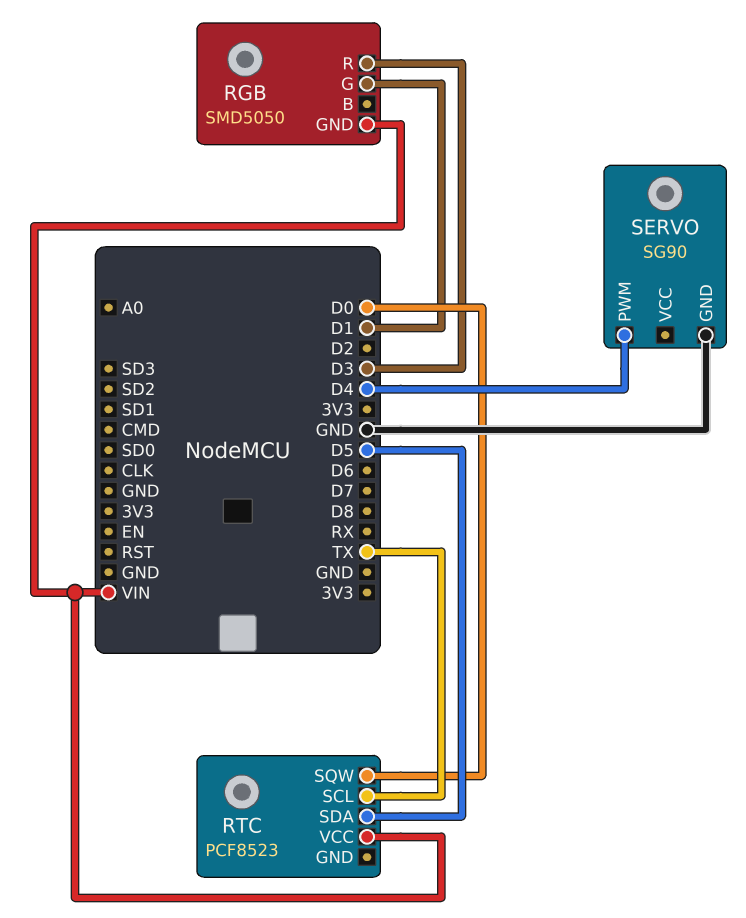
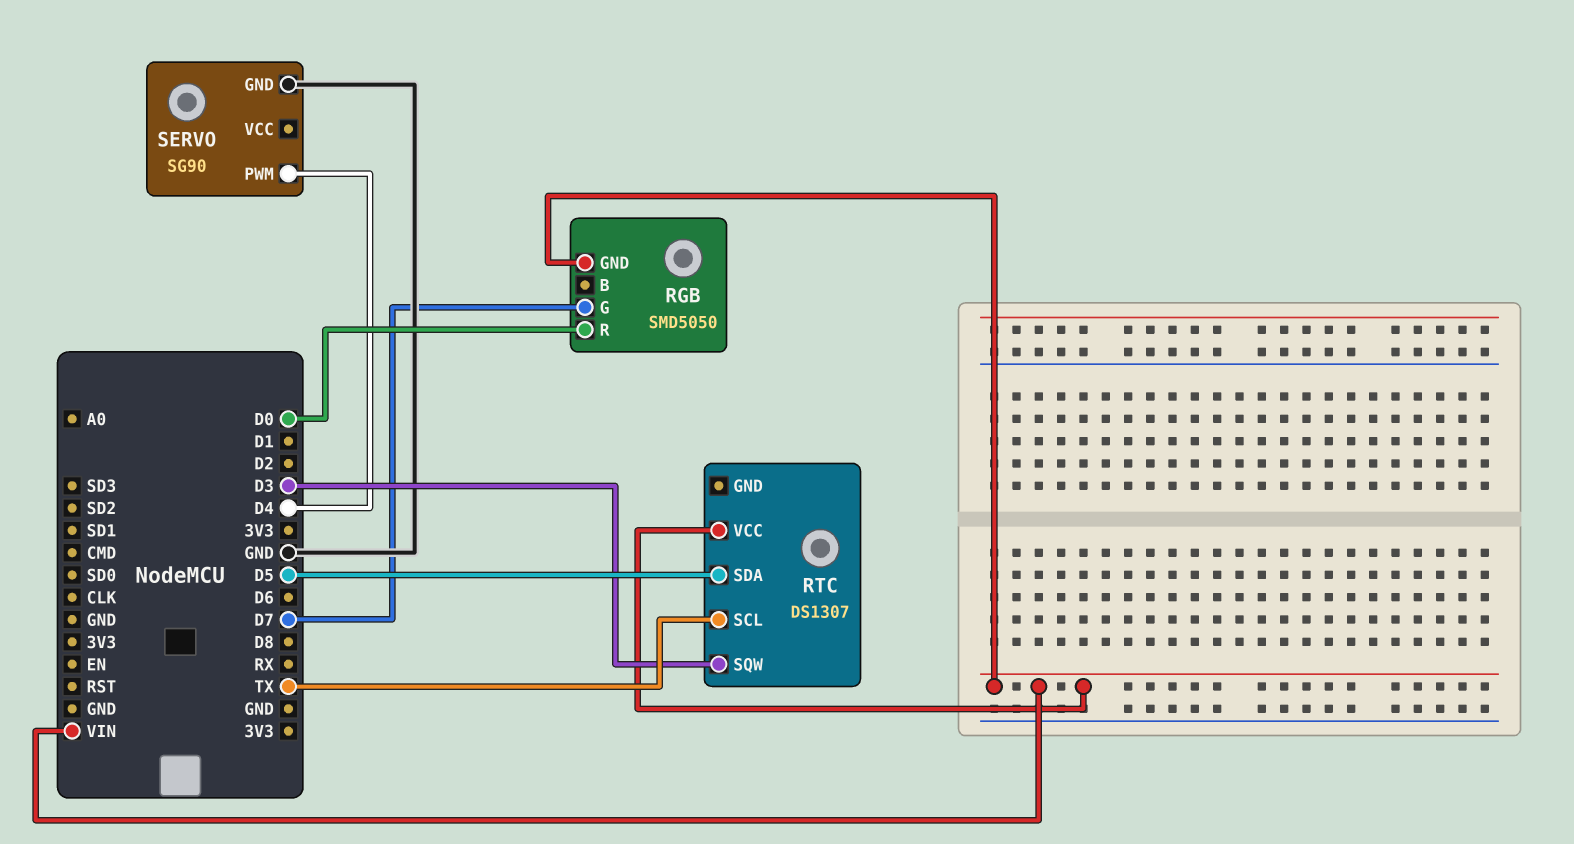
RGB pin G: D1 -> D7
RGB pin R: D3 -> D0
RTC: PCF8523 -> DS1307
RTC pin SQW: D0 -> D3

